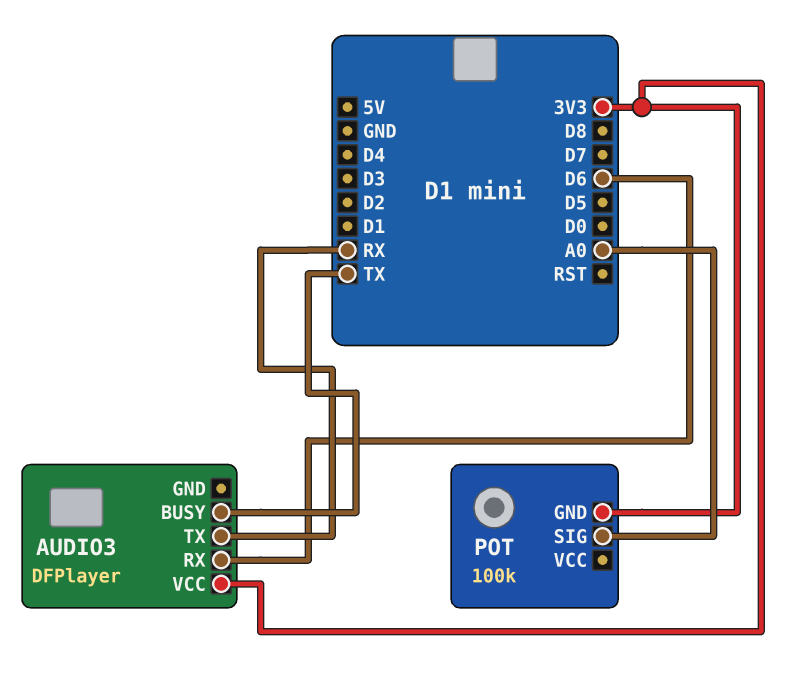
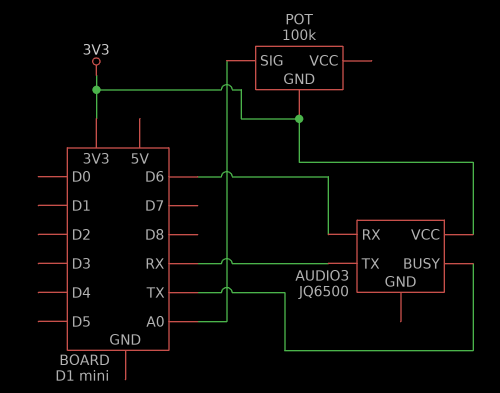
AUDIO3: DFPlayer -> JQ6500

